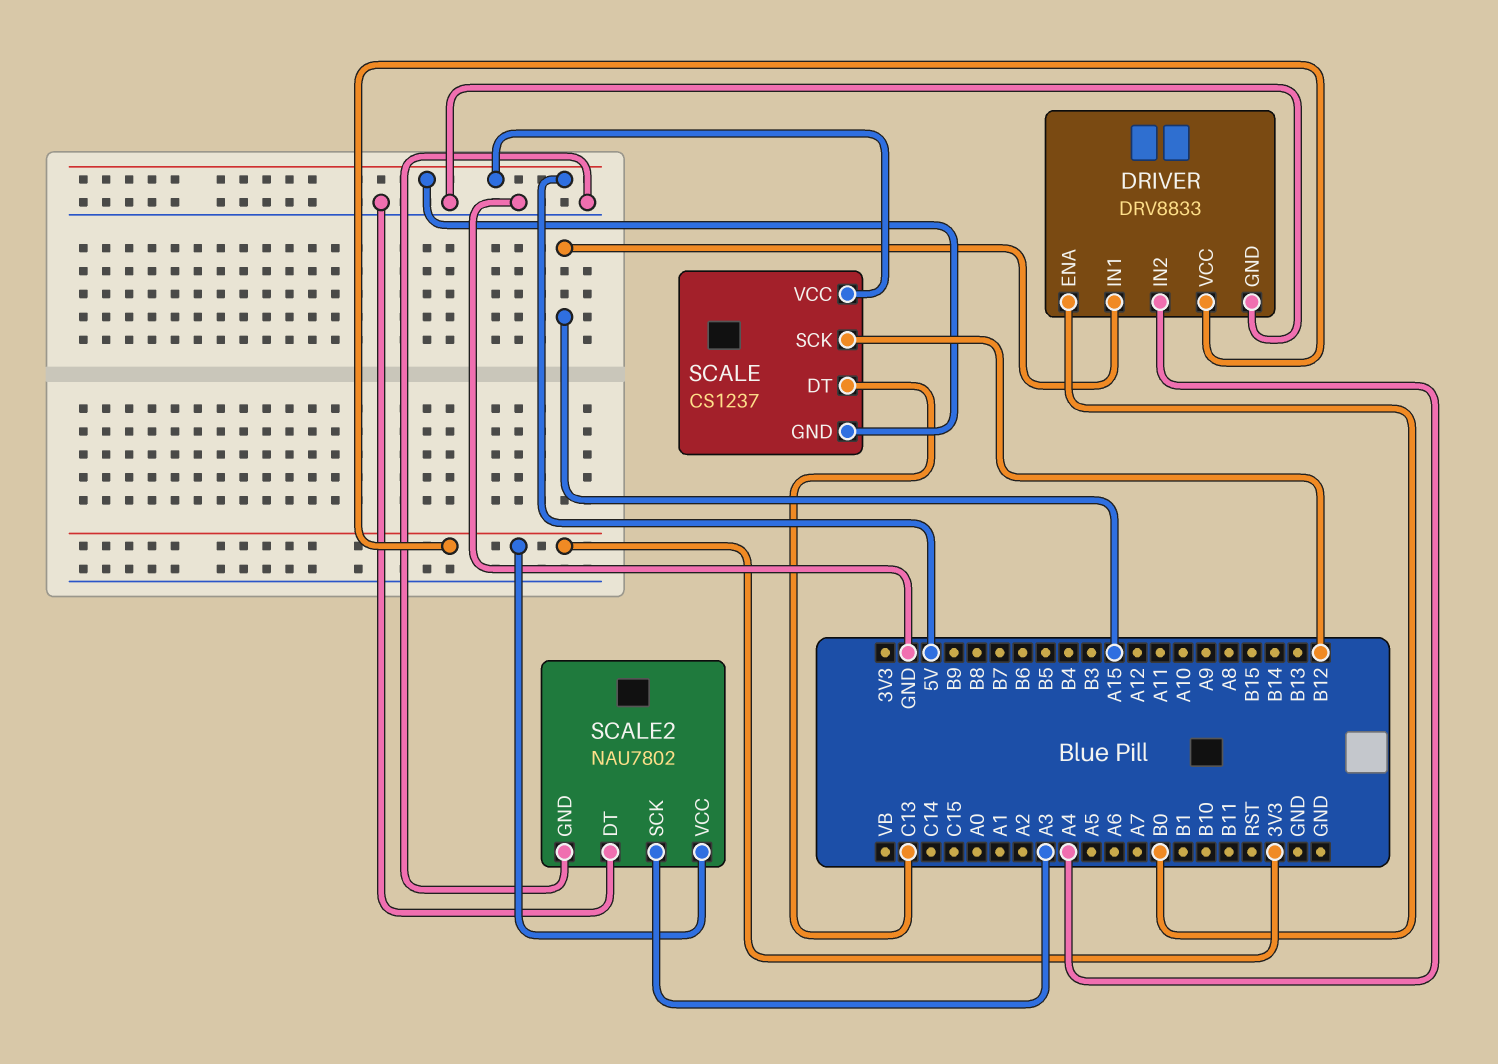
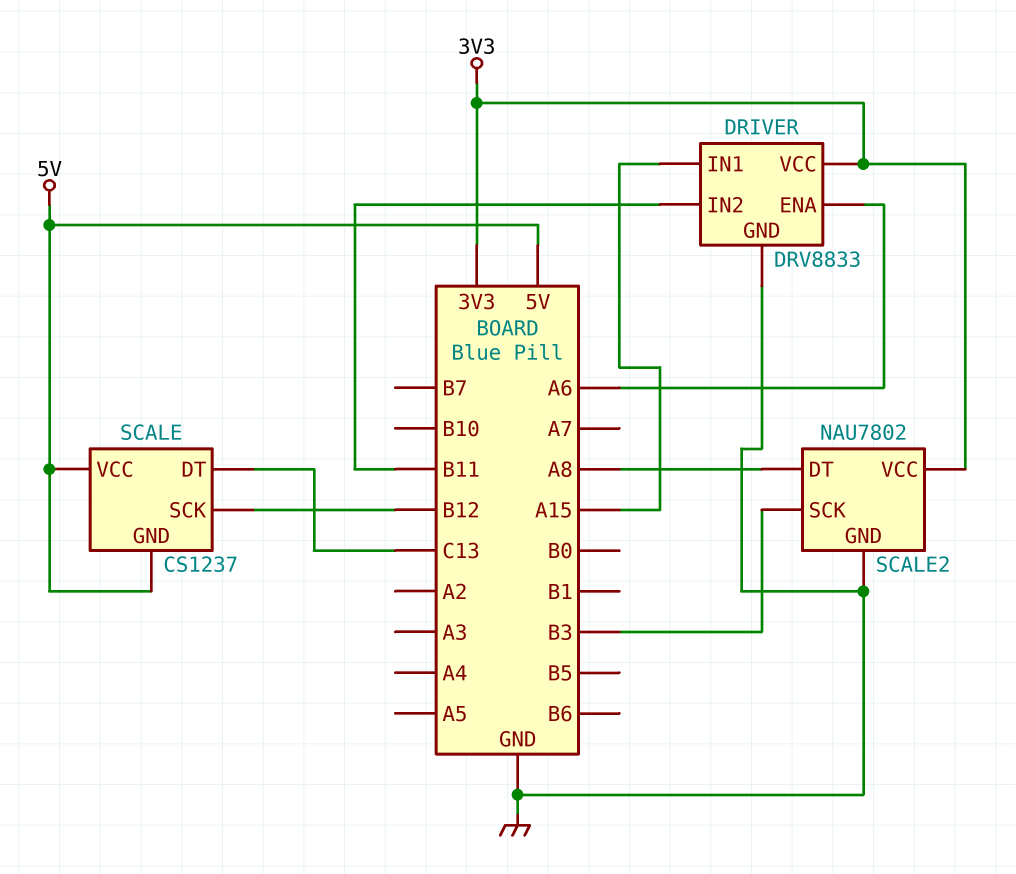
DRIVER pin ENA: B0 -> A6
DRIVER pin IN2: A4 -> B11
SCALE2 pin DT: GND -> A8
SCALE2 pin SCK: A3 -> B3

